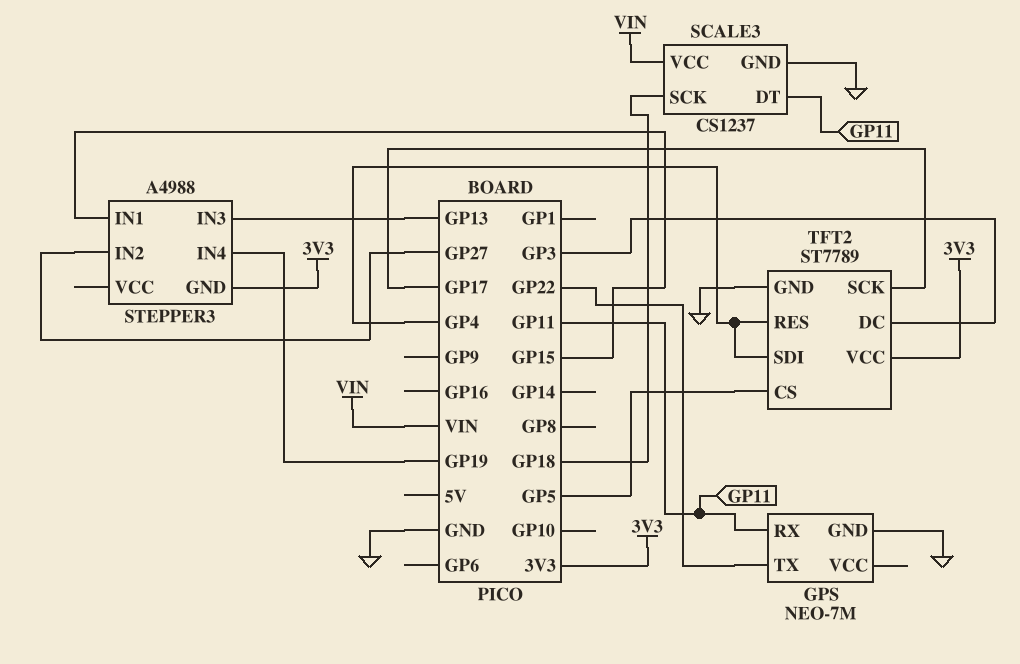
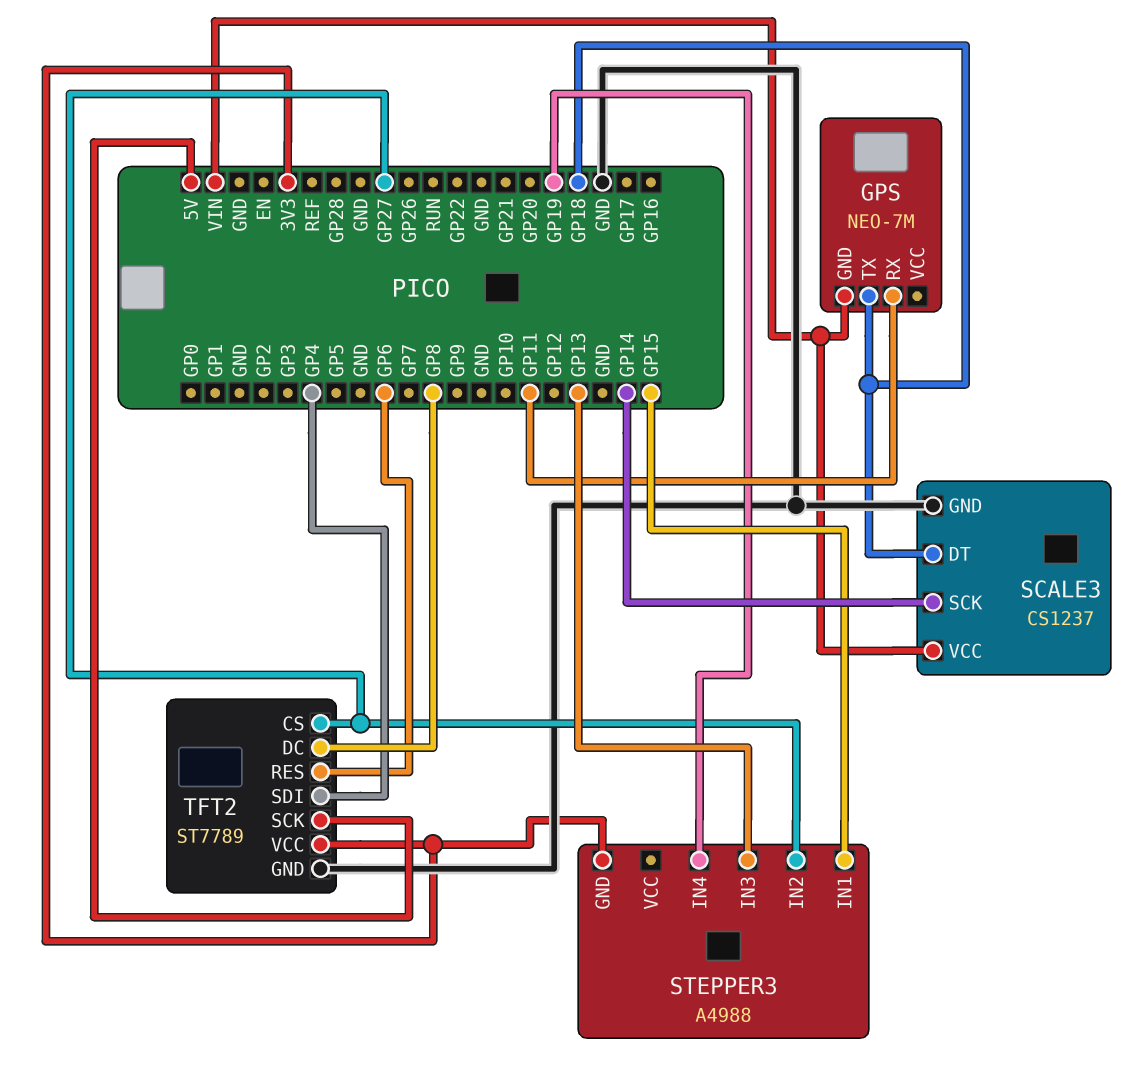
GPS pin GND: GND -> VIN
GPS pin TX: GP22 -> GP18
SCALE3 pin DT: GP11 -> GP18
SCALE3 pin SCK: GP18 -> GP14
TFT2 pin CS: GP5 -> GP27
TFT2 pin DC: GP3 -> GP8
TFT2 pin RES: GP4 -> GP6
TFT2 pin SCK: GP17 -> 5V

